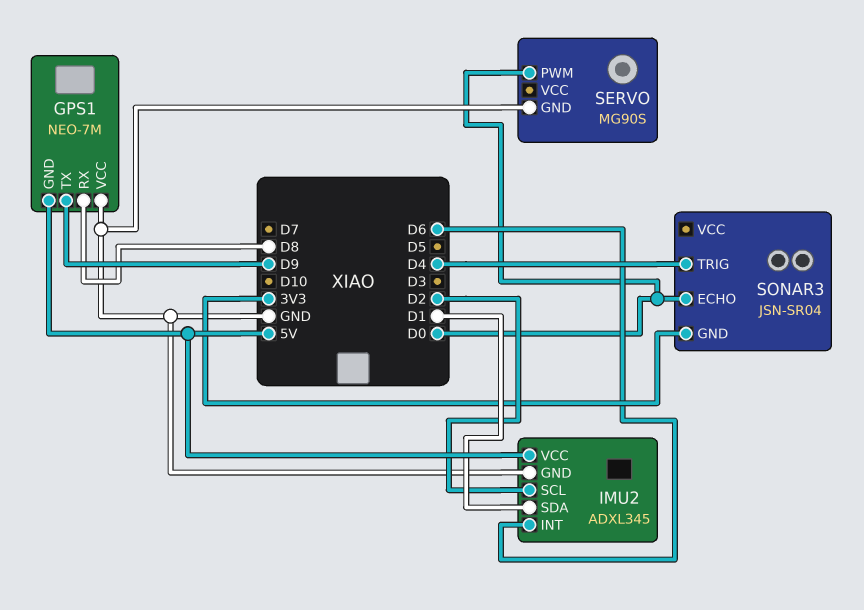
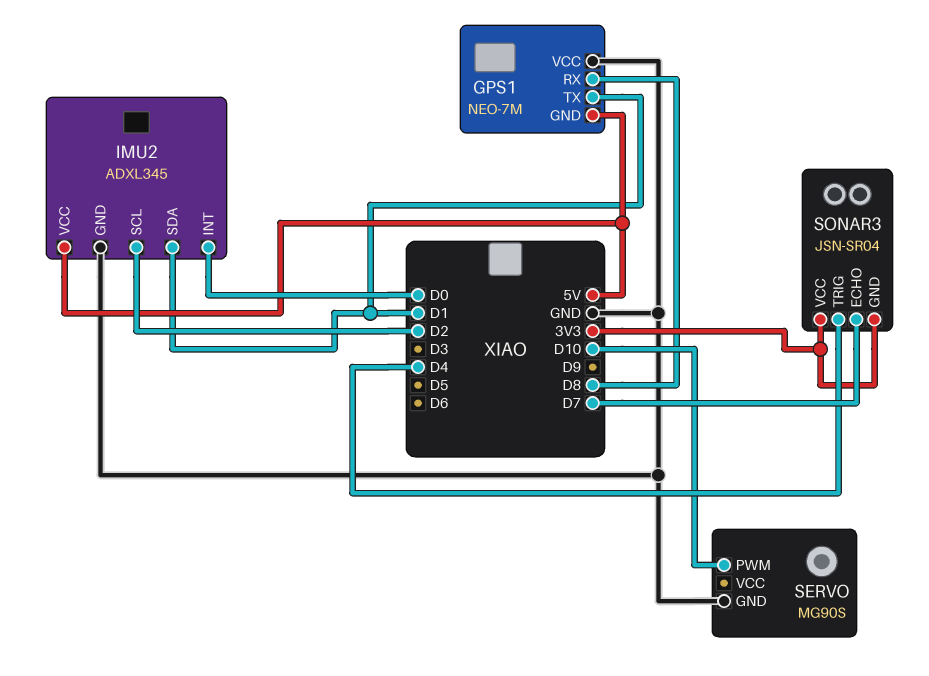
GPS1 pin TX: D9 -> D1
IMU2 pin INT: D6 -> D0
SERVO pin PWM: D0 -> D10
SONAR3 pin ECHO: D0 -> D7
SONAR3 pin VCC: none -> 3V3

